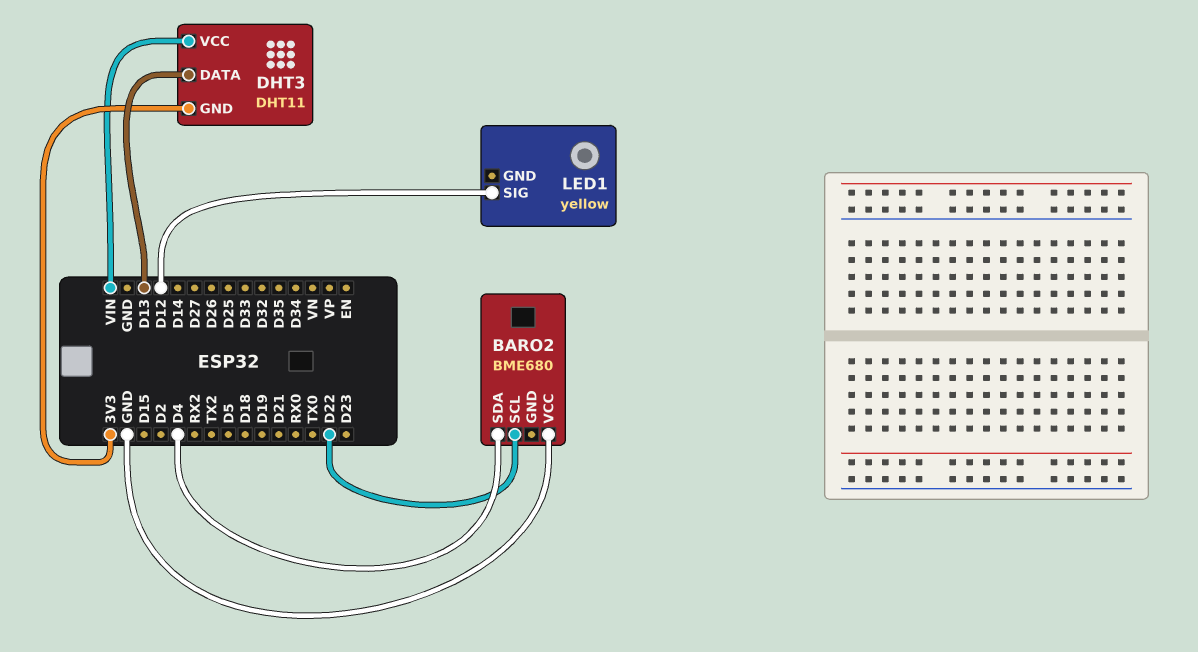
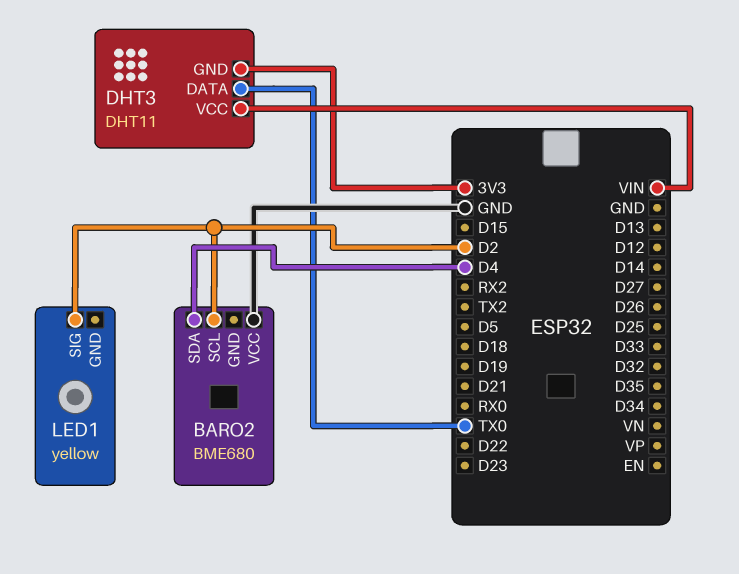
BARO2 pin SCL: D22 -> D2
DHT3 pin DATA: D13 -> TX0
LED1 pin SIG: D12 -> D2

